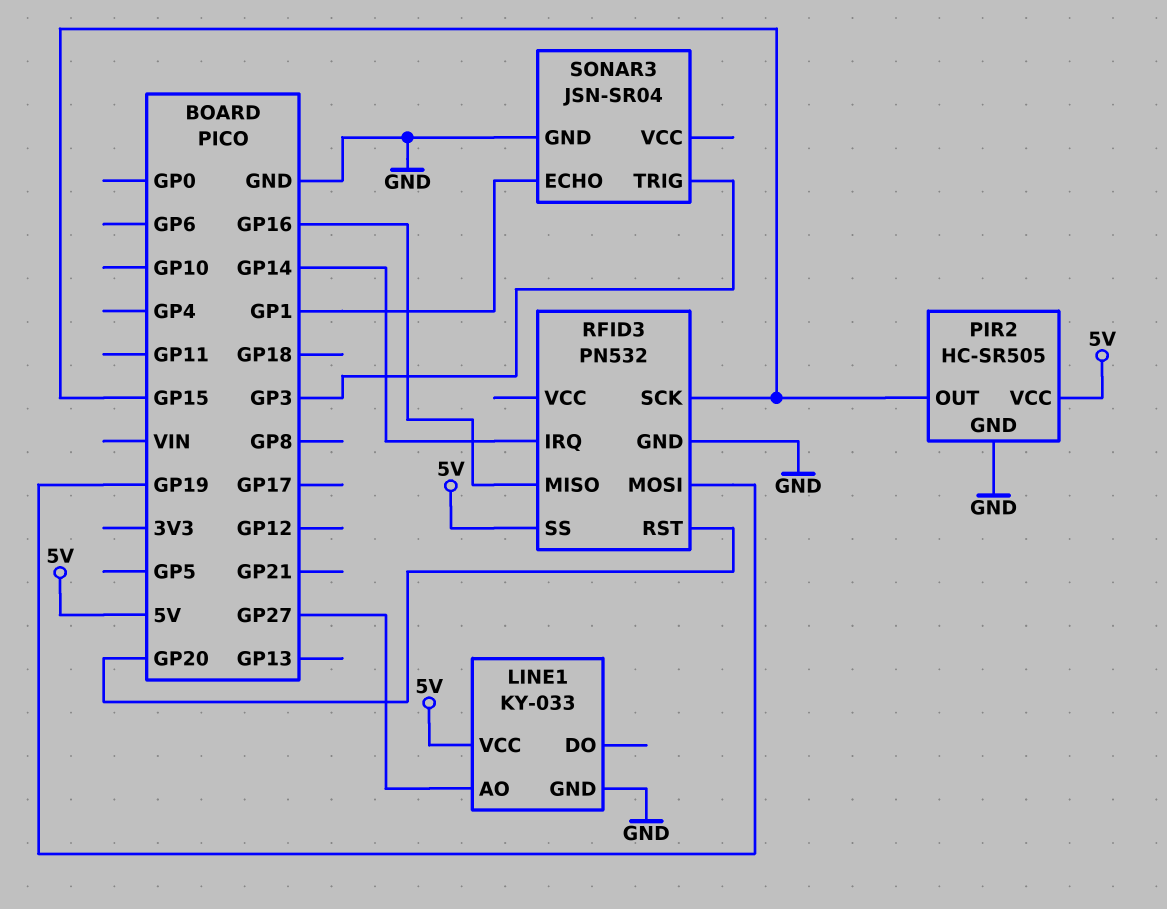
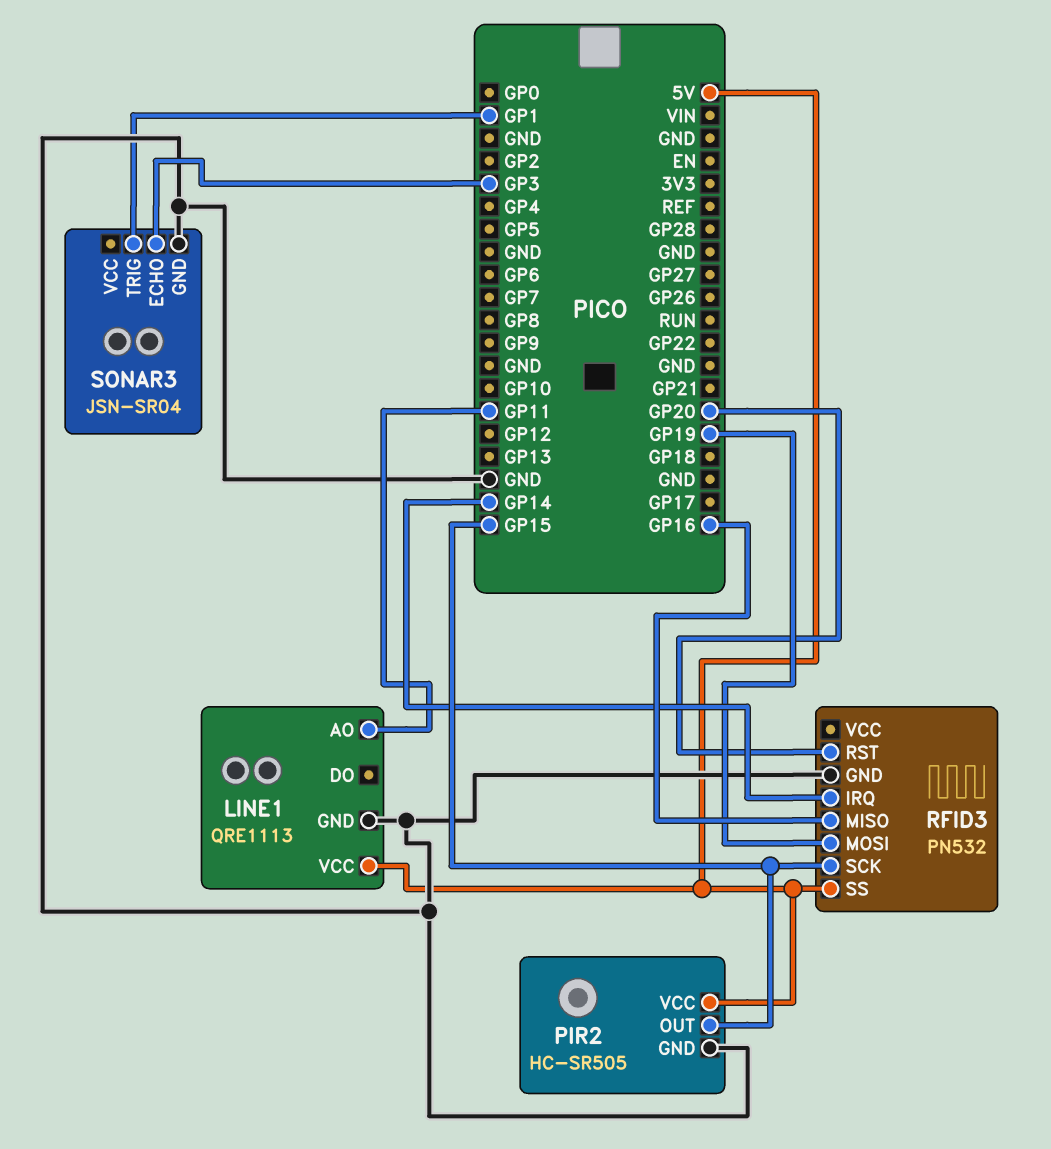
LINE1: KY-033 -> QRE1113
LINE1 pin AO: GP27 -> GP11
SONAR3 pin ECHO: GP1 -> GP3
SONAR3 pin TRIG: GP3 -> GP1

